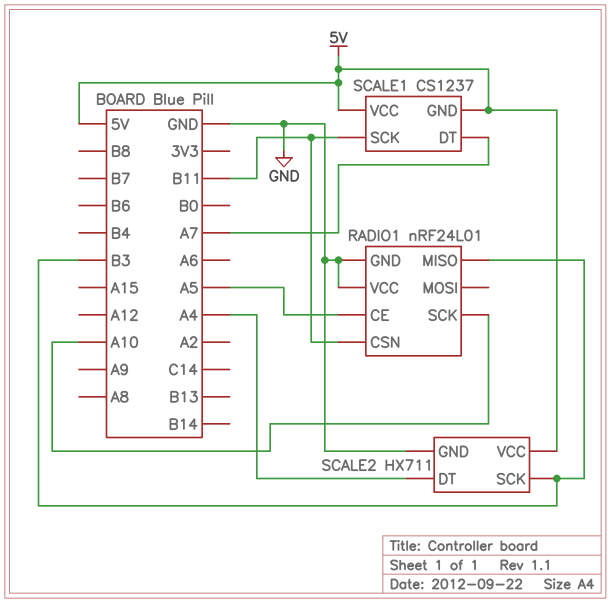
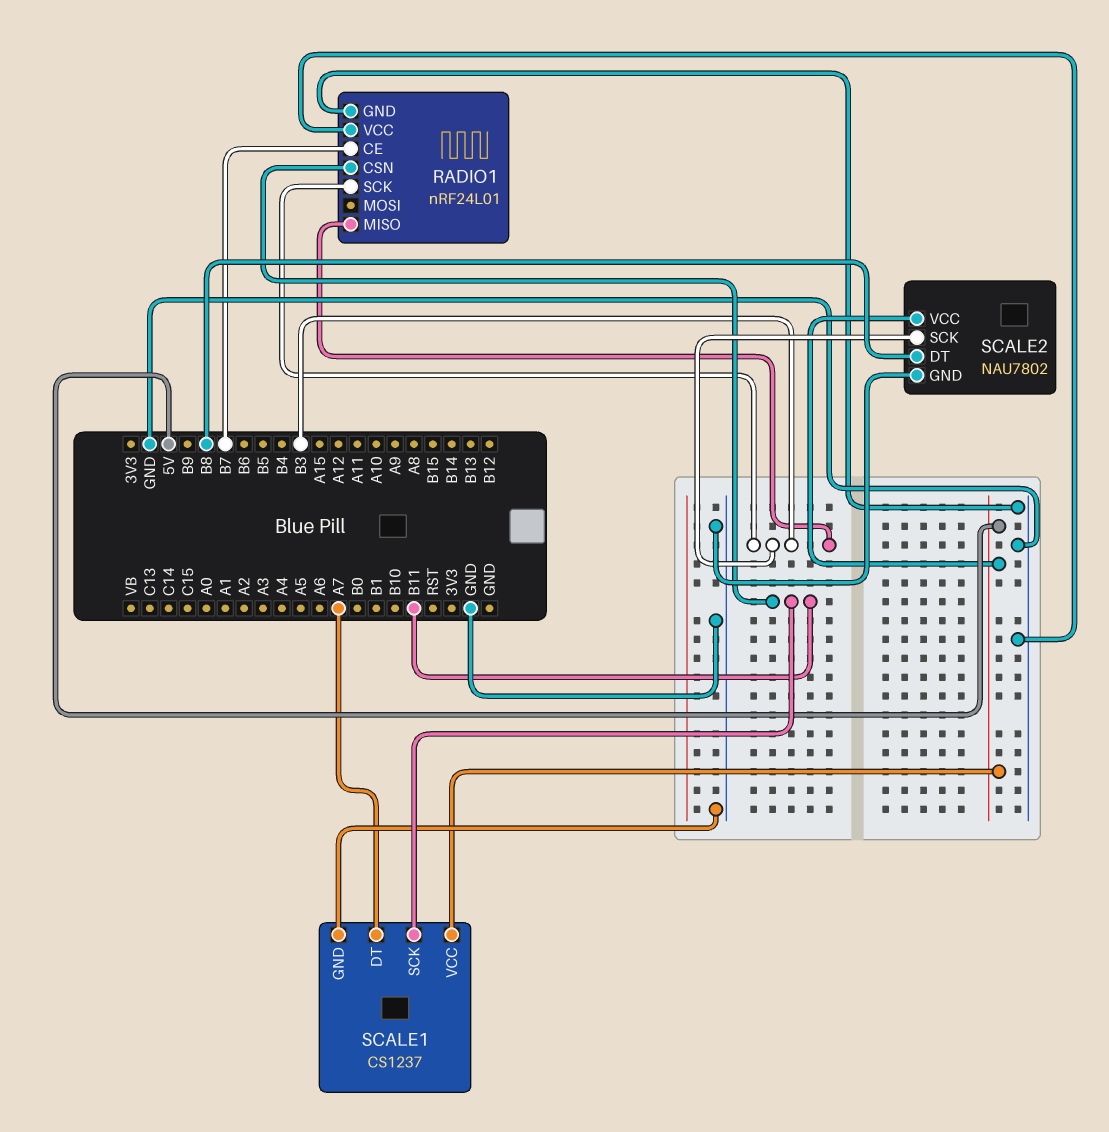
RADIO1 pin CE: A5 -> B7
RADIO1 pin SCK: A10 -> B3
SCALE1 pin GND: 5V -> GND
SCALE2: HX711 -> NAU7802
SCALE2 pin DT: A4 -> B8

